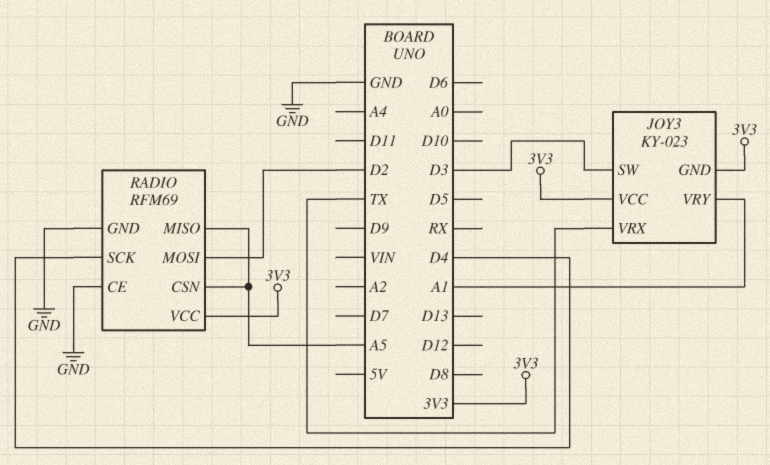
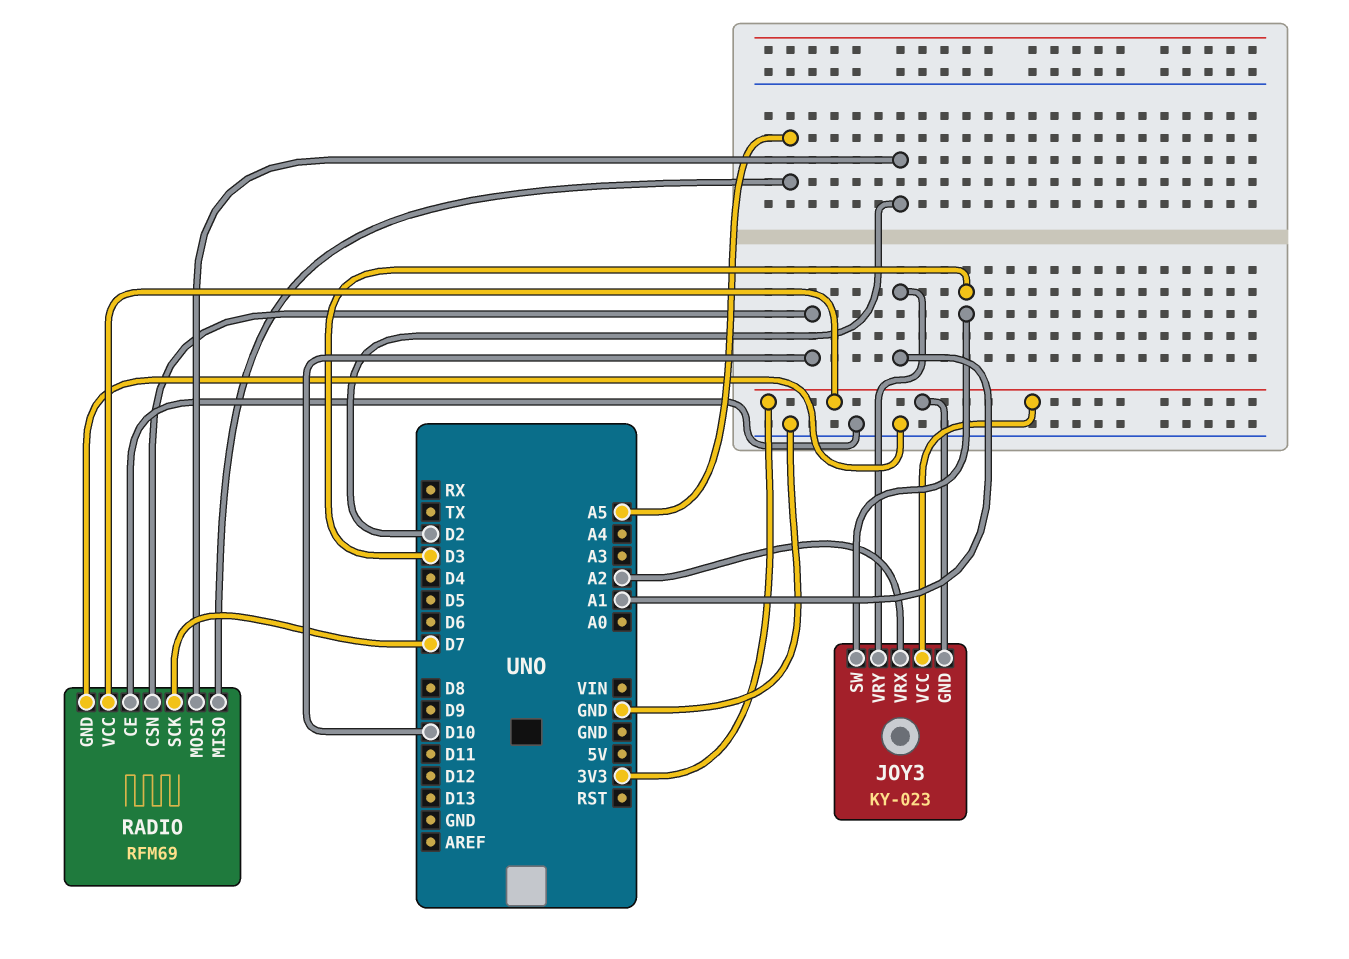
JOY3 pin VRX: TX -> A2
RADIO pin CSN: A5 -> D10
RADIO pin SCK: D4 -> D7

